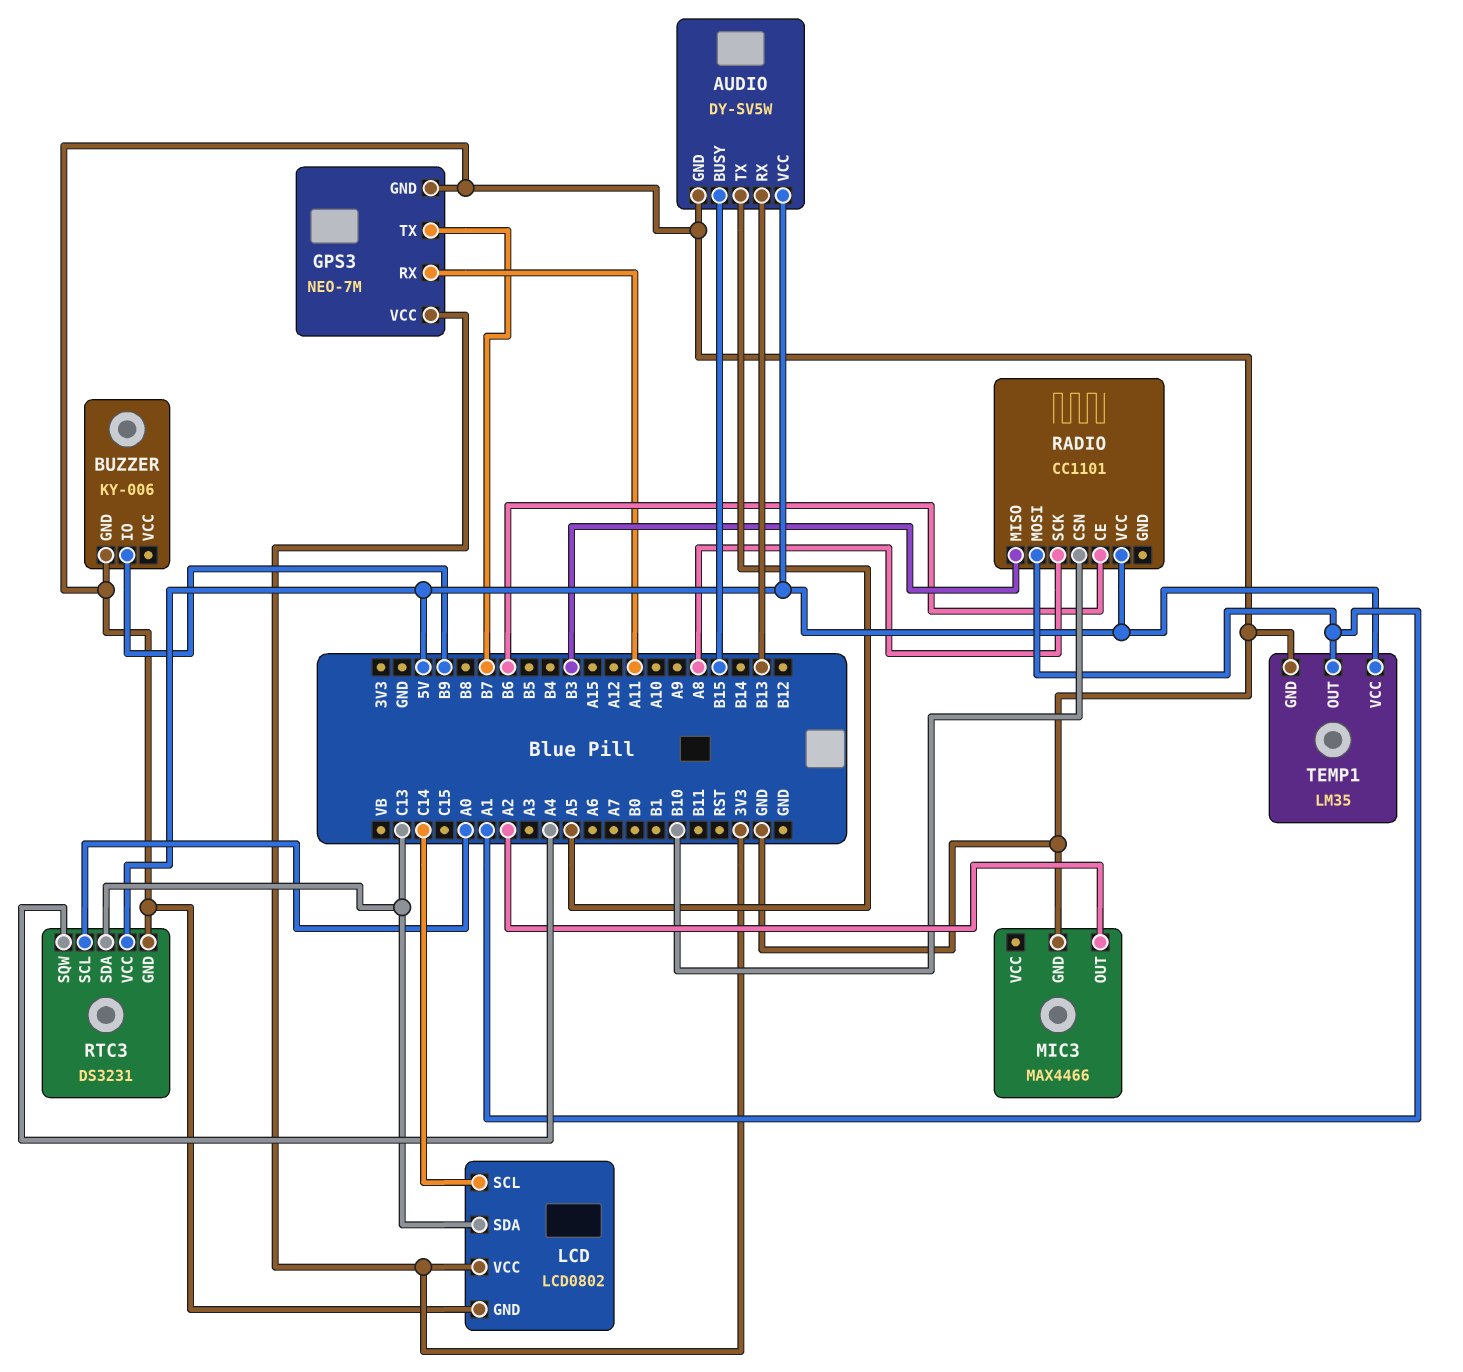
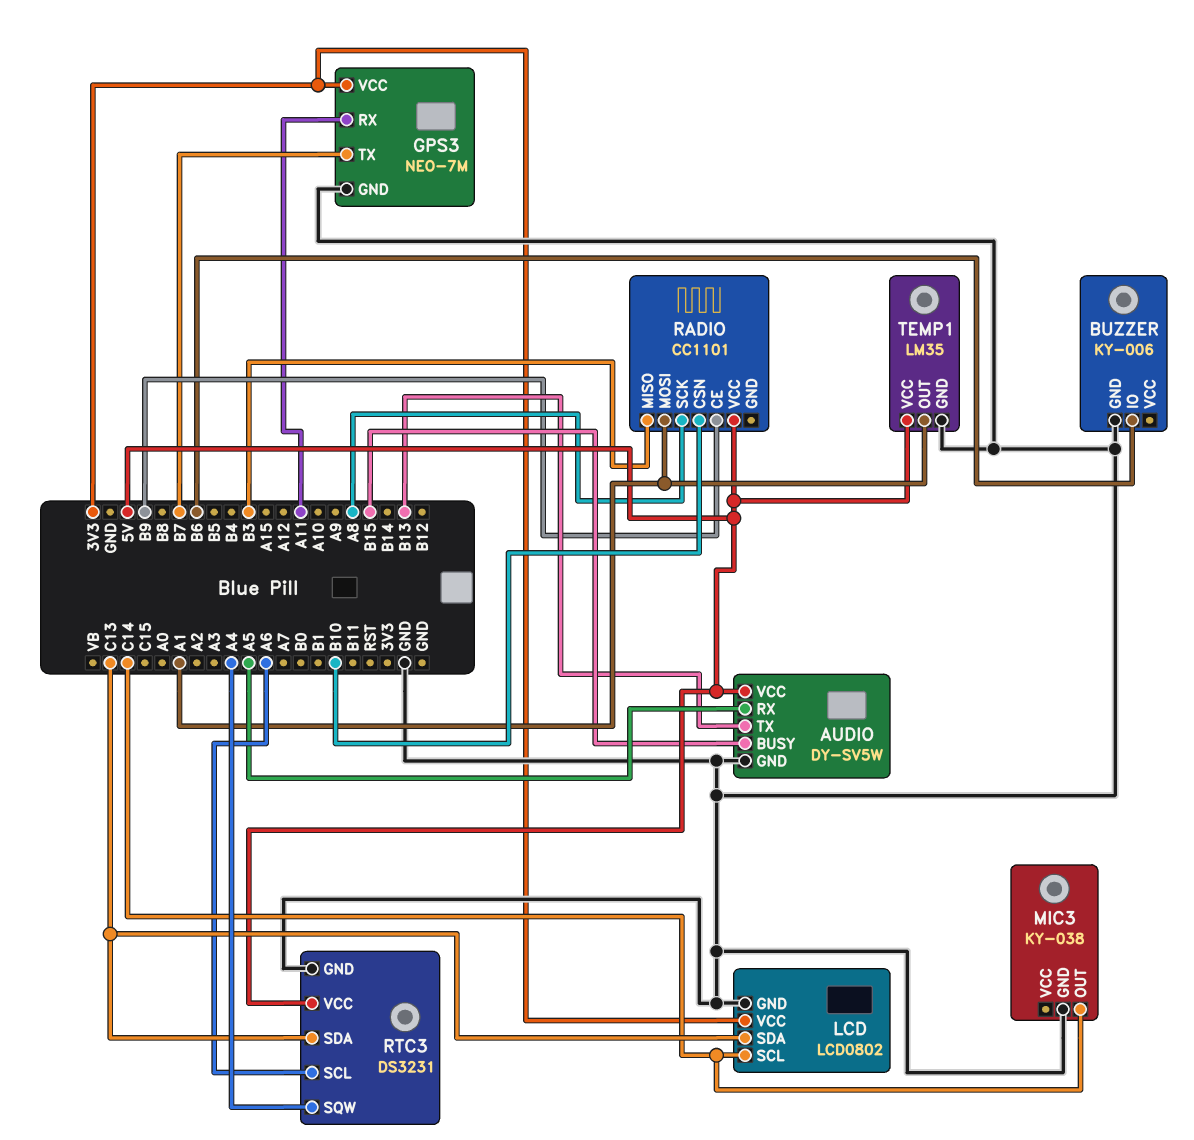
AUDIO pin RX: B13 -> A5
AUDIO pin TX: A5 -> B13
BUZZER pin IO: B9 -> B6
MIC3: MAX4466 -> KY-038
MIC3 pin OUT: A2 -> C14
RADIO pin CE: B6 -> B9
RTC3 pin SCL: A0 -> A6

